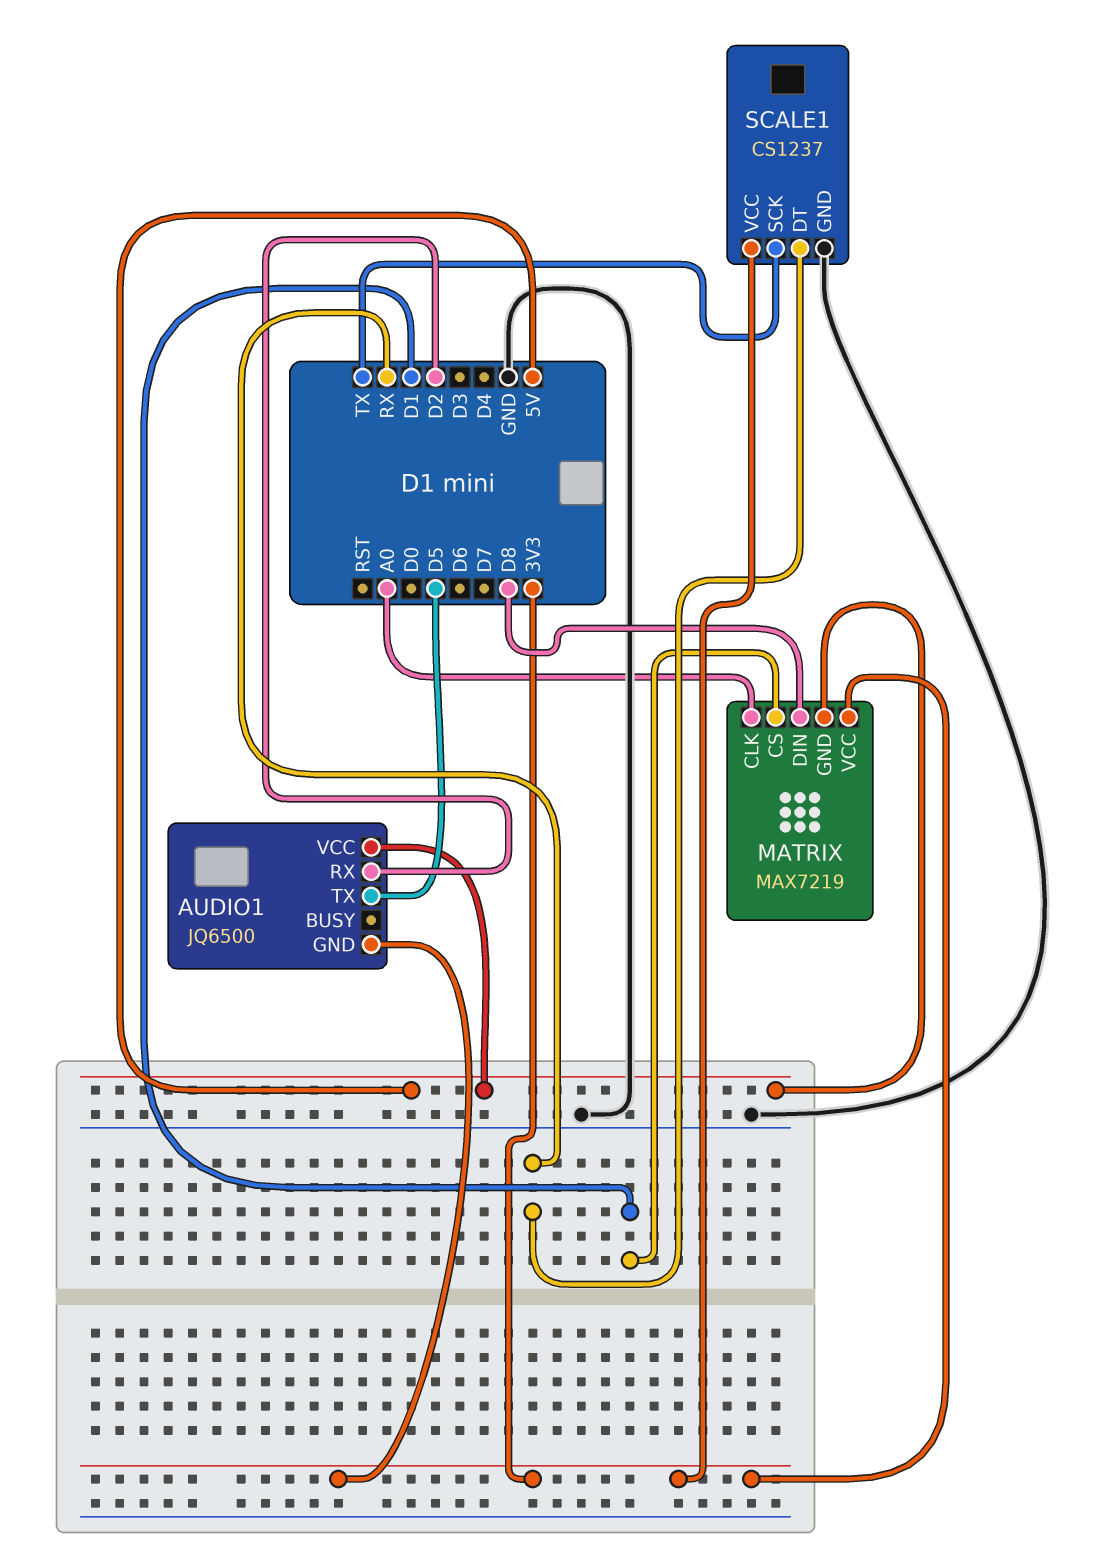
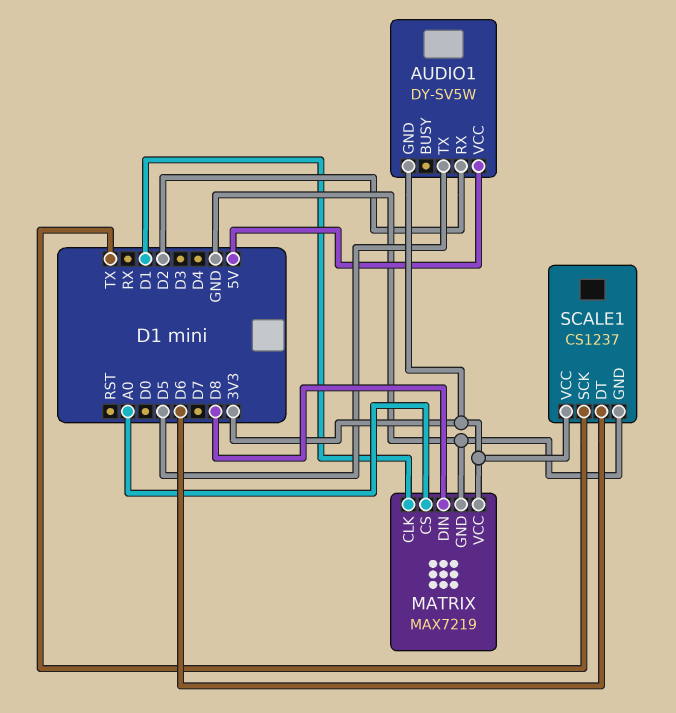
AUDIO1: JQ6500 -> DY-SV5W
MATRIX pin CLK: A0 -> D1
MATRIX pin CS: D1 -> A0
MATRIX pin GND: 5V -> GND
SCALE1 pin DT: RX -> D6

